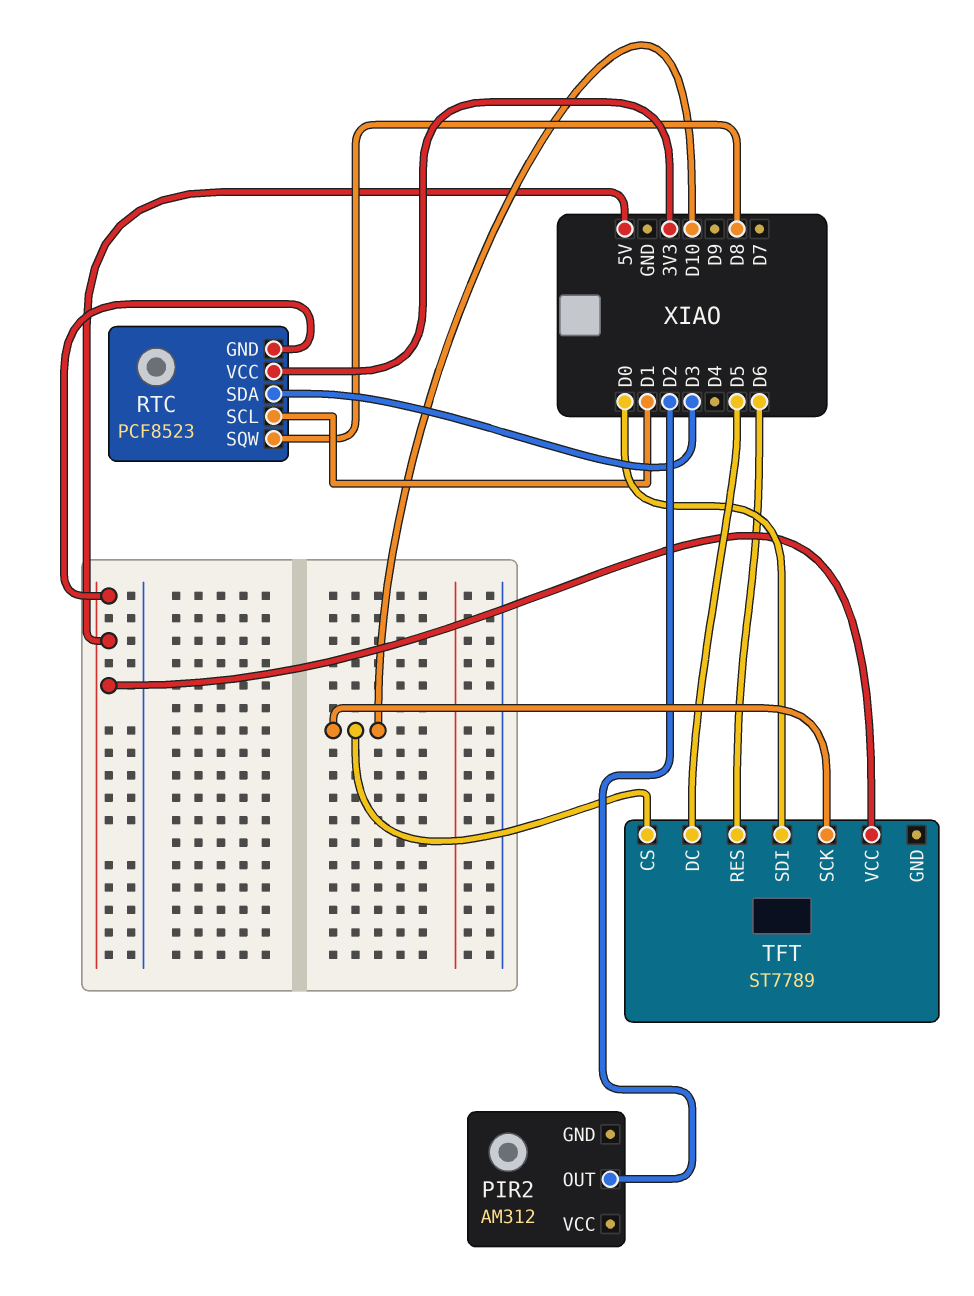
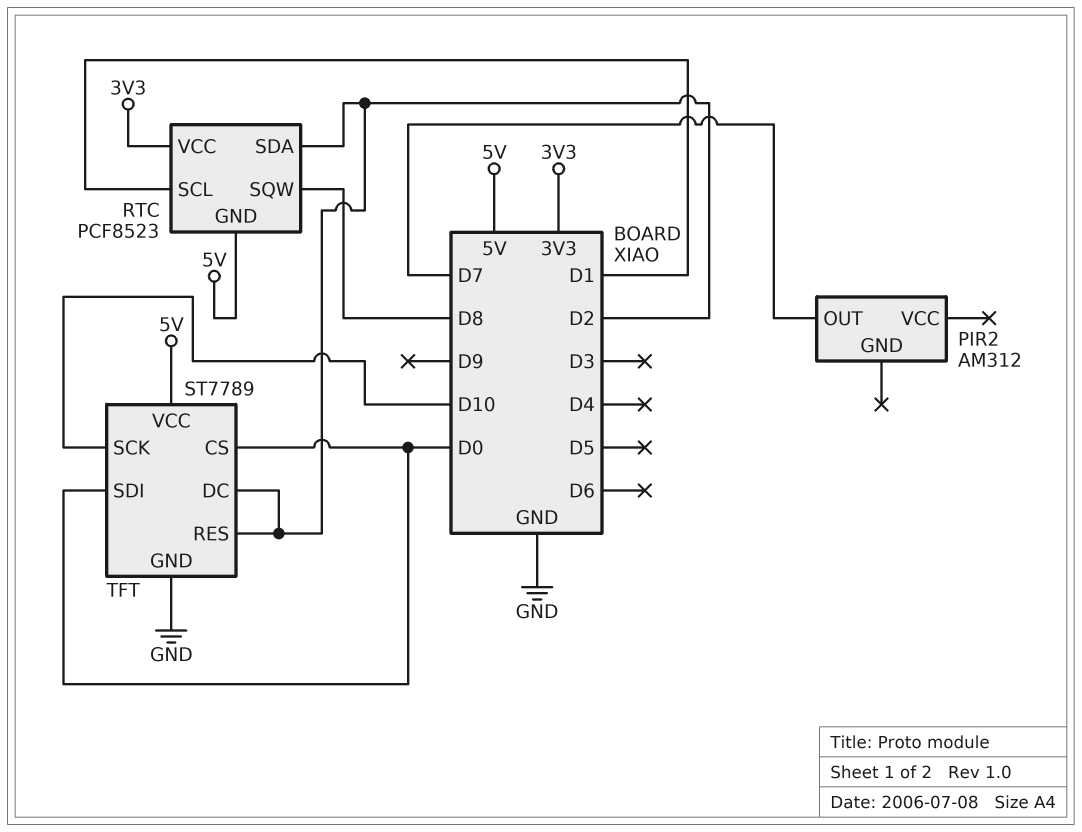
PIR2 pin OUT: D2 -> D7
RTC pin SDA: D3 -> D2
TFT pin CS: D10 -> D0
TFT pin DC: D5 -> D2
TFT pin GND: none -> GND
TFT pin RES: D6 -> D2

